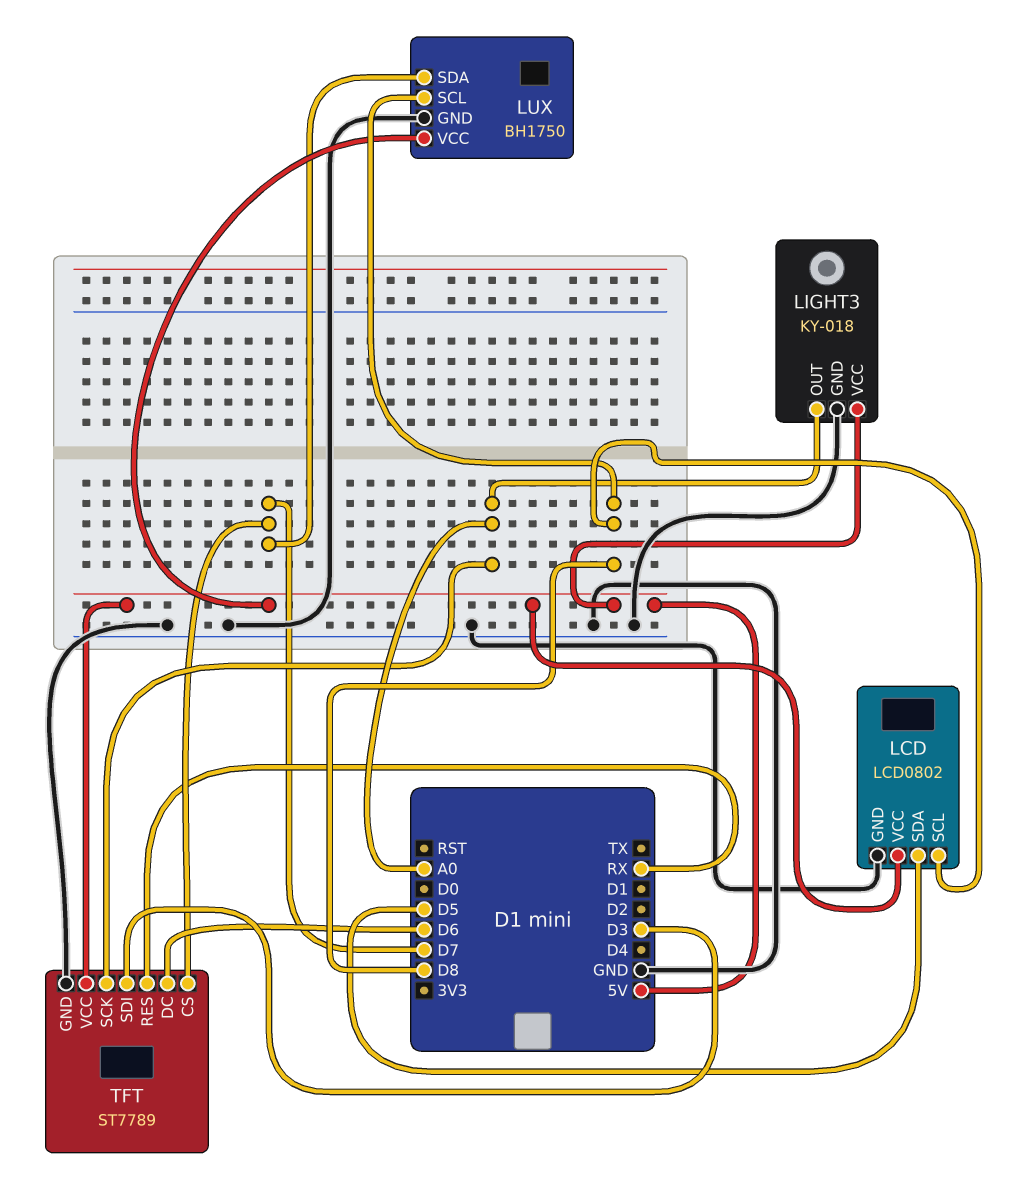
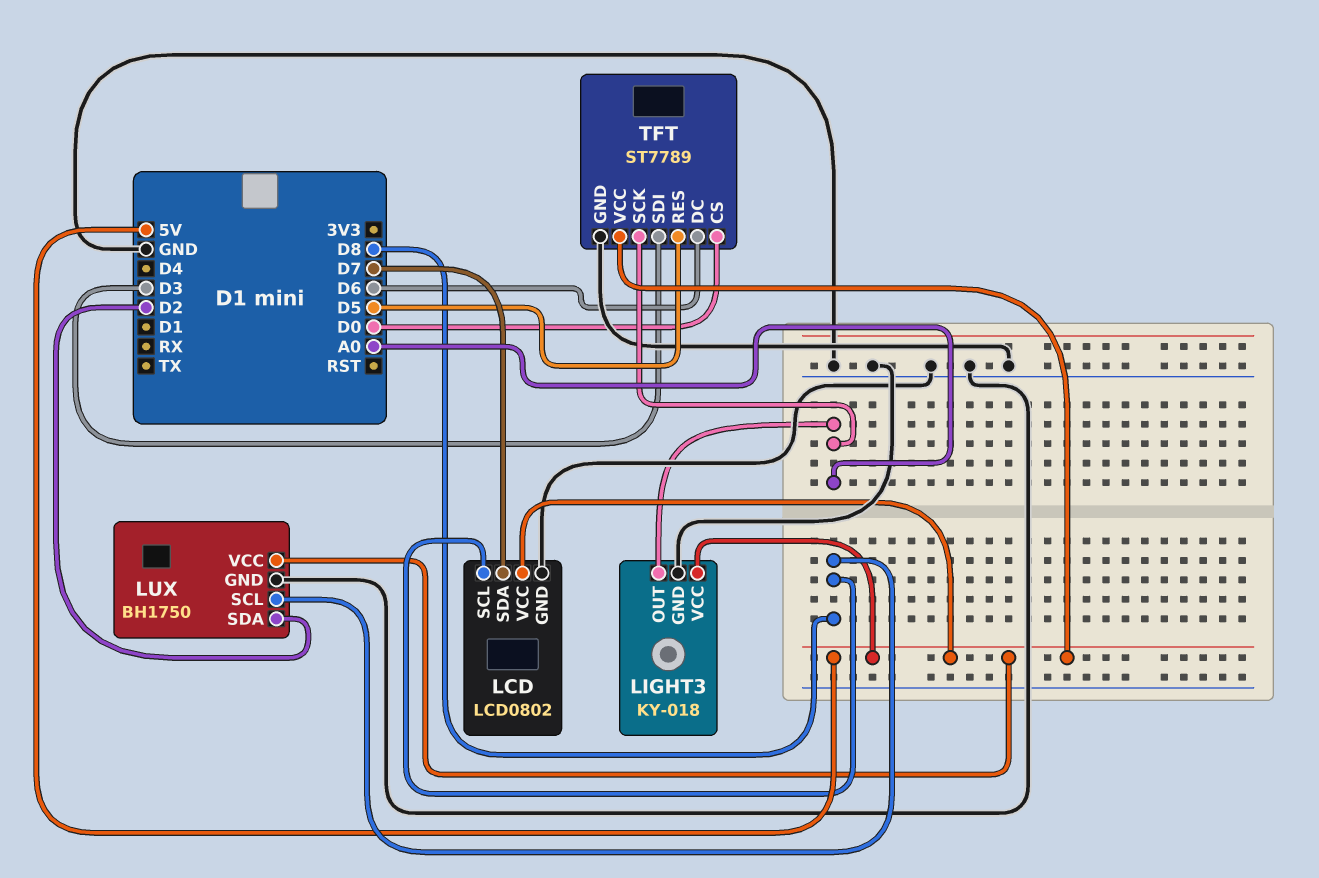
LCD pin SDA: D5 -> D7
LUX pin SDA: D7 -> D2
TFT pin CS: D7 -> D0
TFT pin RES: RX -> D5

